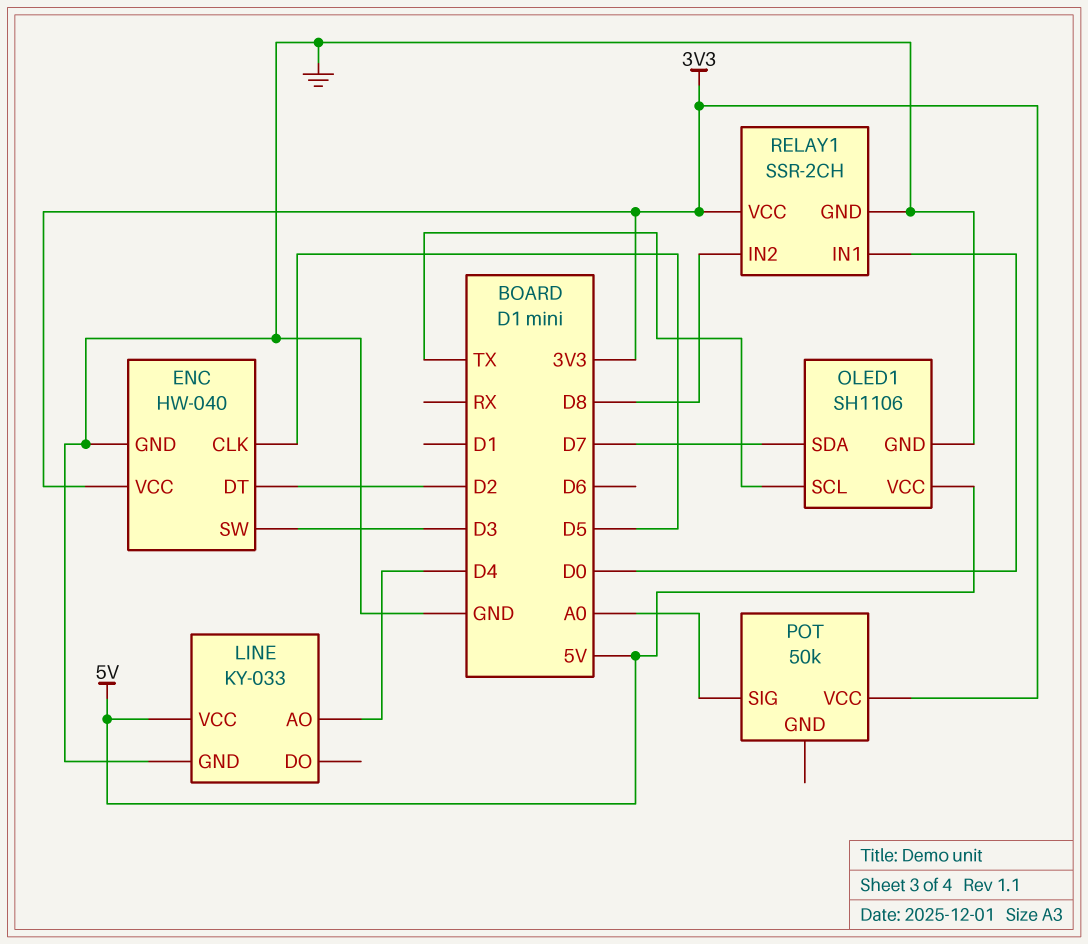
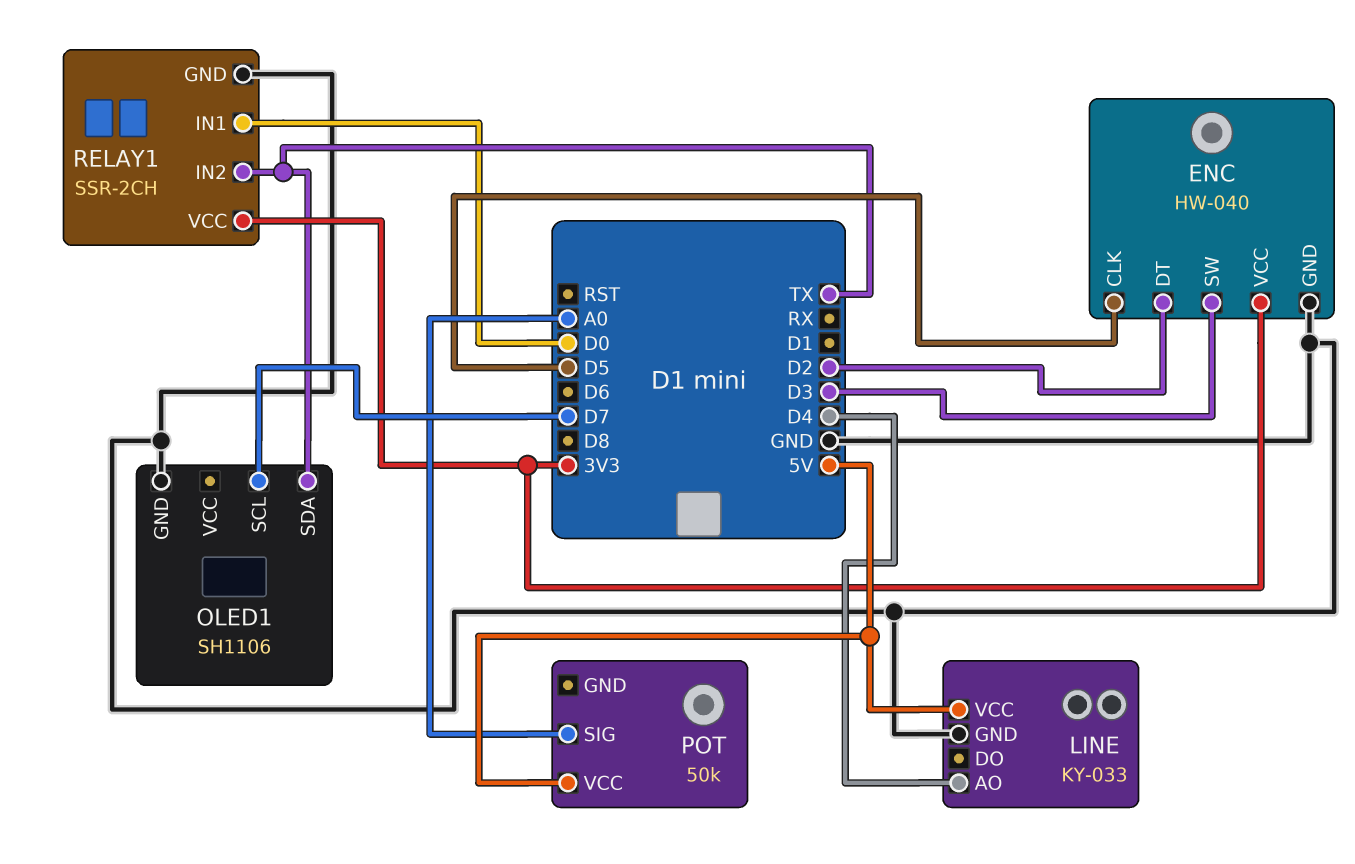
OLED1 pin SCL: TX -> D7
OLED1 pin SDA: D7 -> TX
OLED1 pin VCC: 5V -> none
POT pin VCC: 3V3 -> 5V
RELAY1 pin IN2: D8 -> TX

